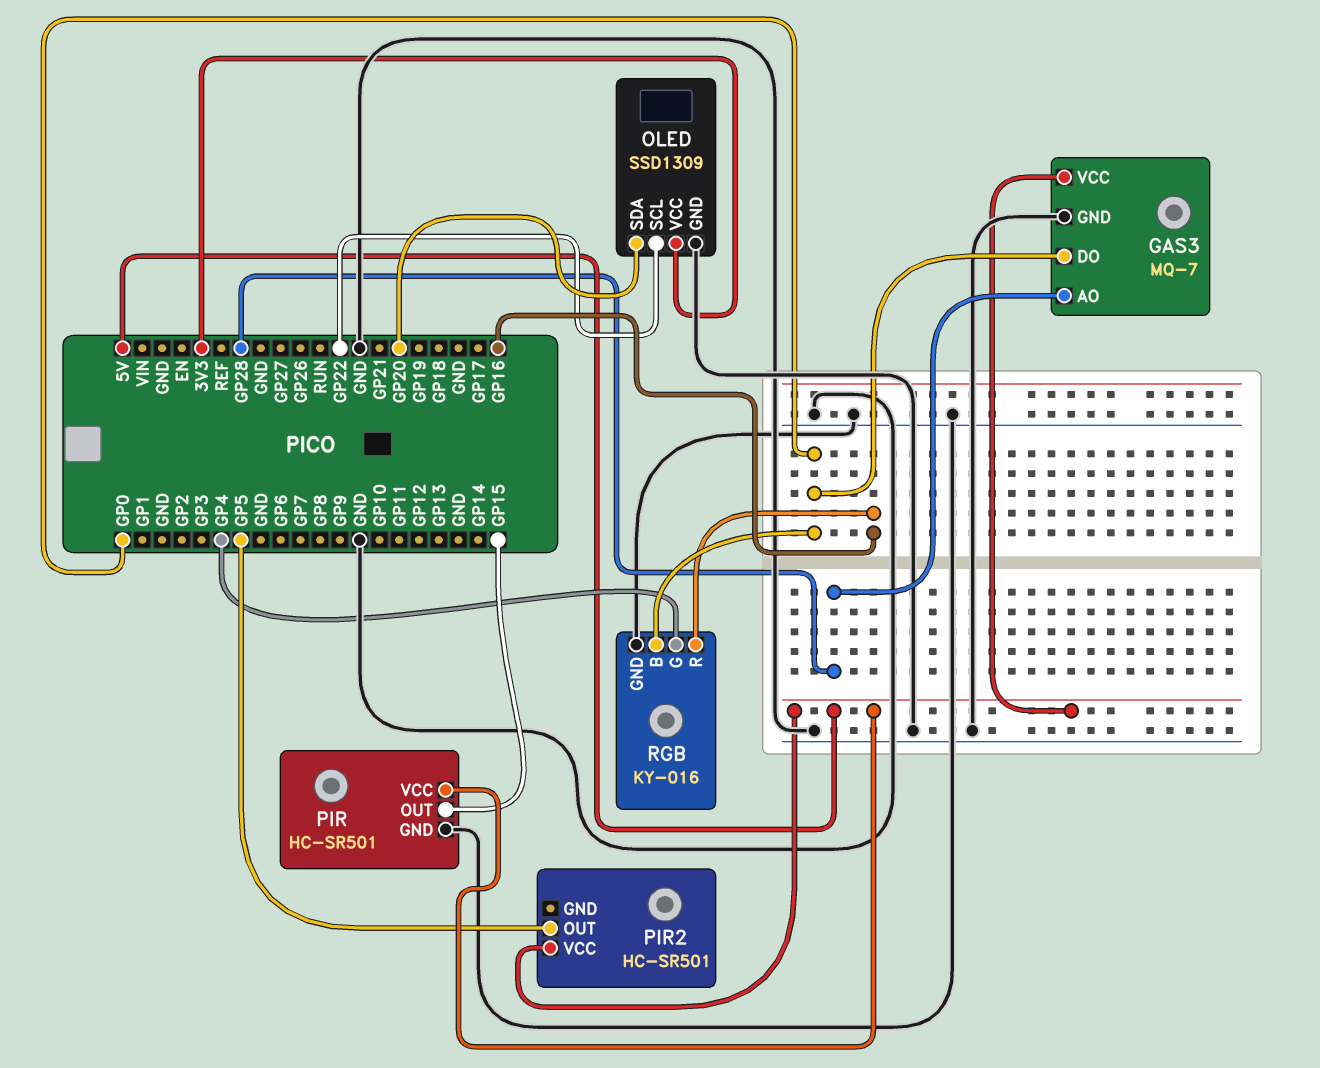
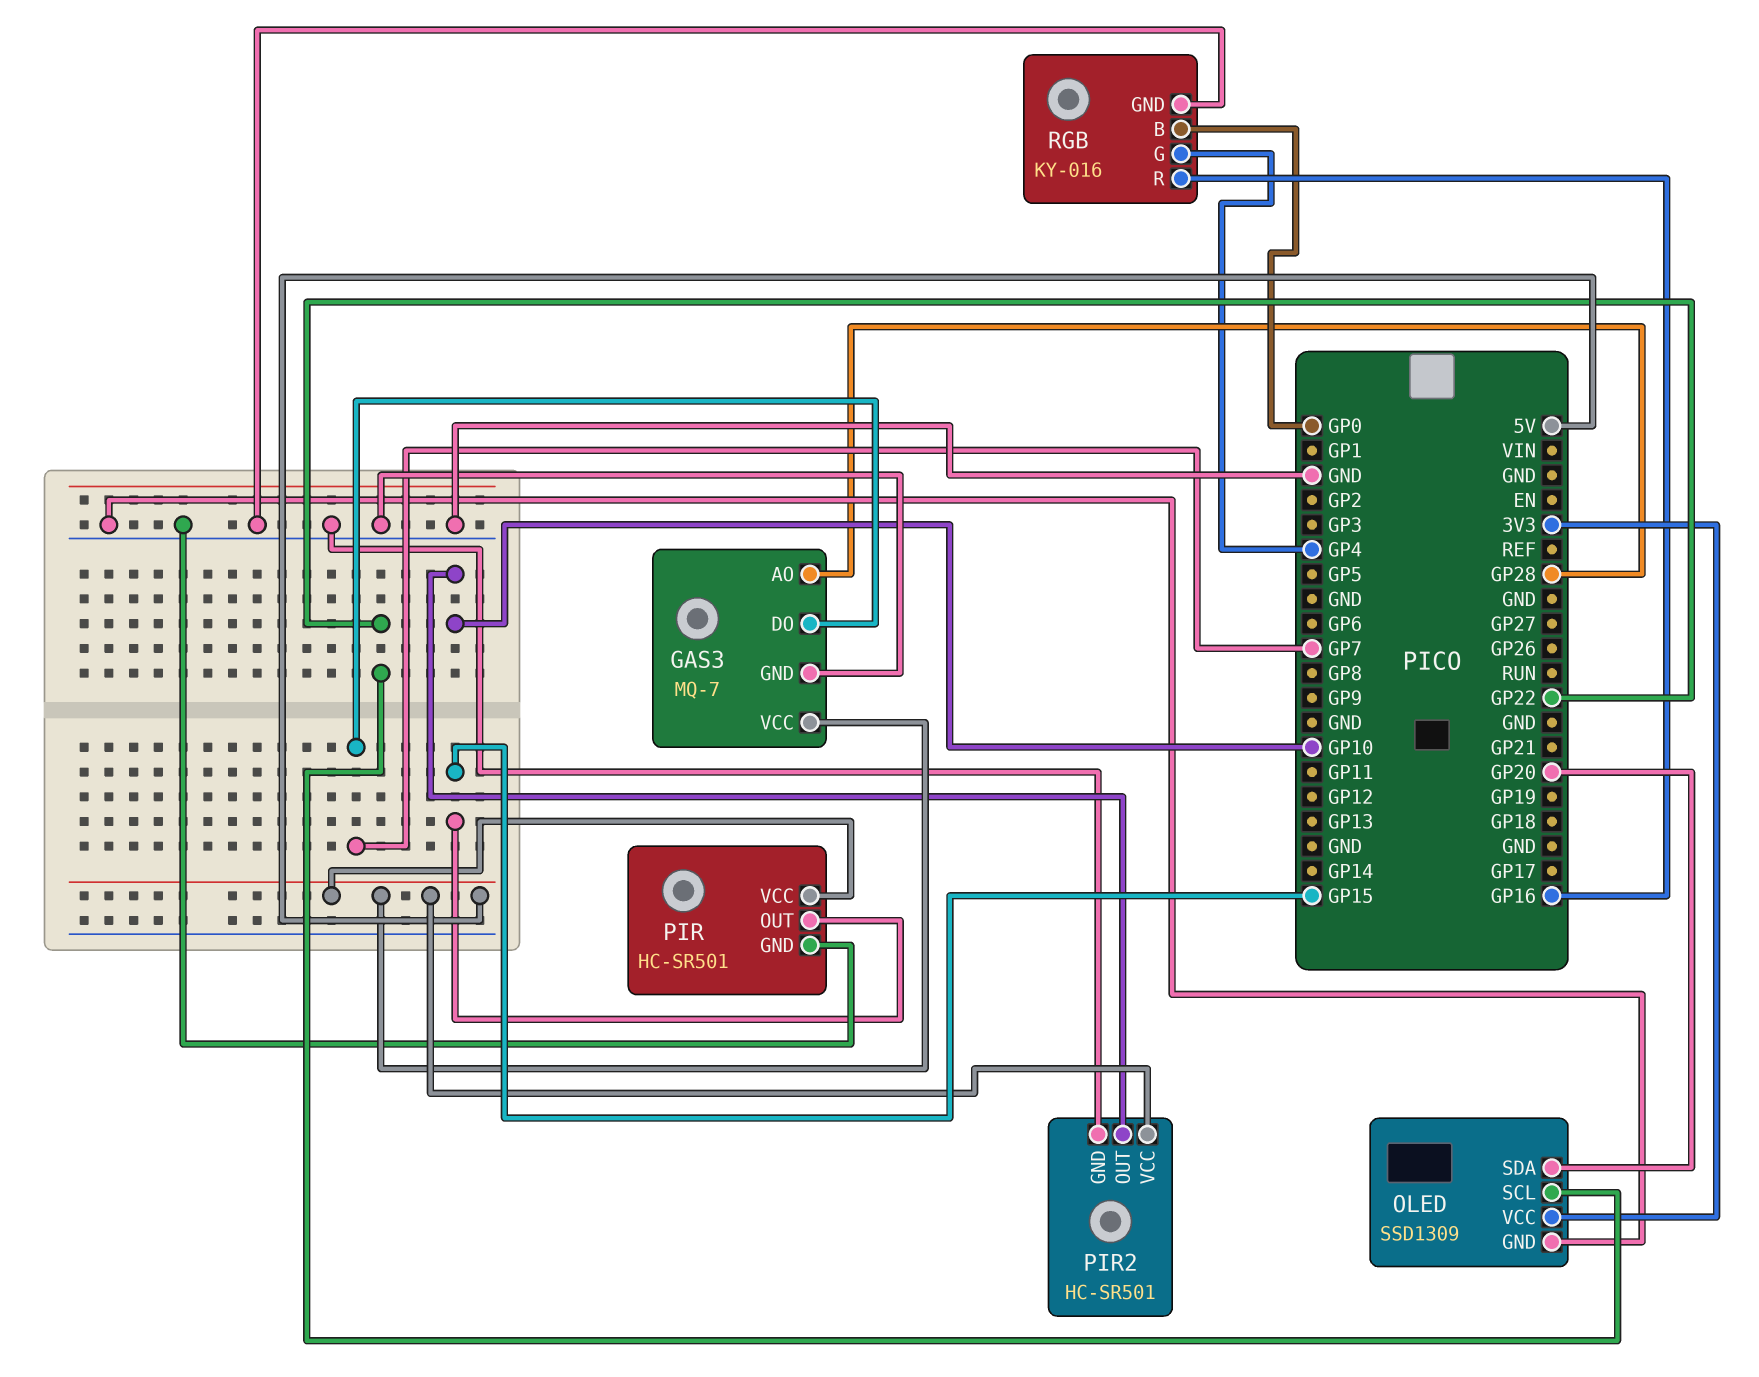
GAS3 pin DO: GP0 -> GP7
PIR2 pin GND: none -> GND
PIR2 pin OUT: GP5 -> GP10

